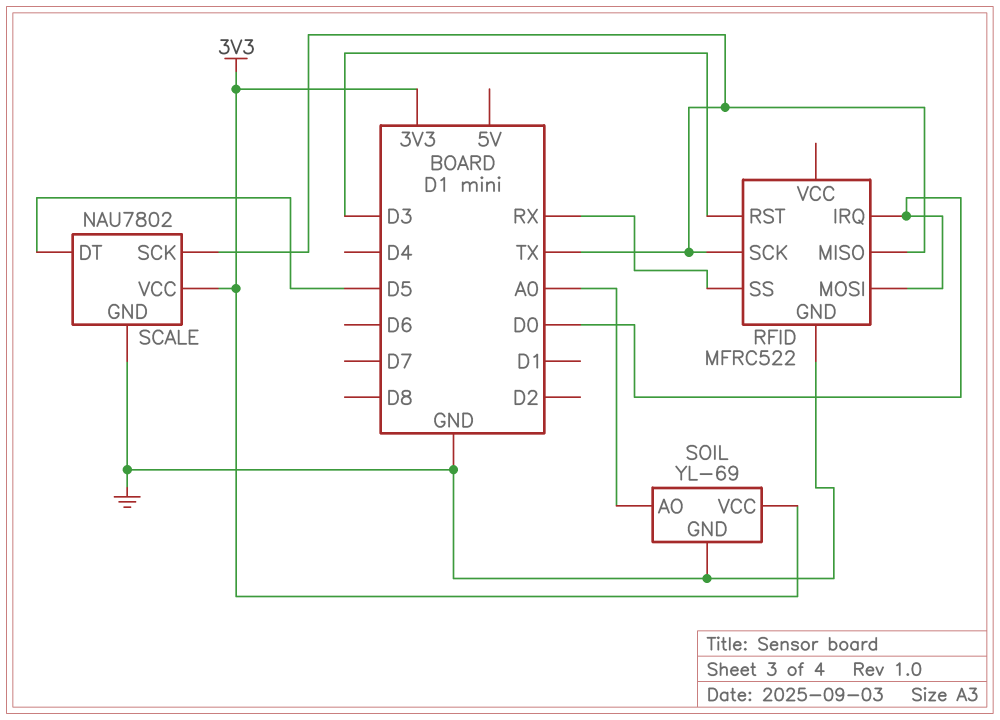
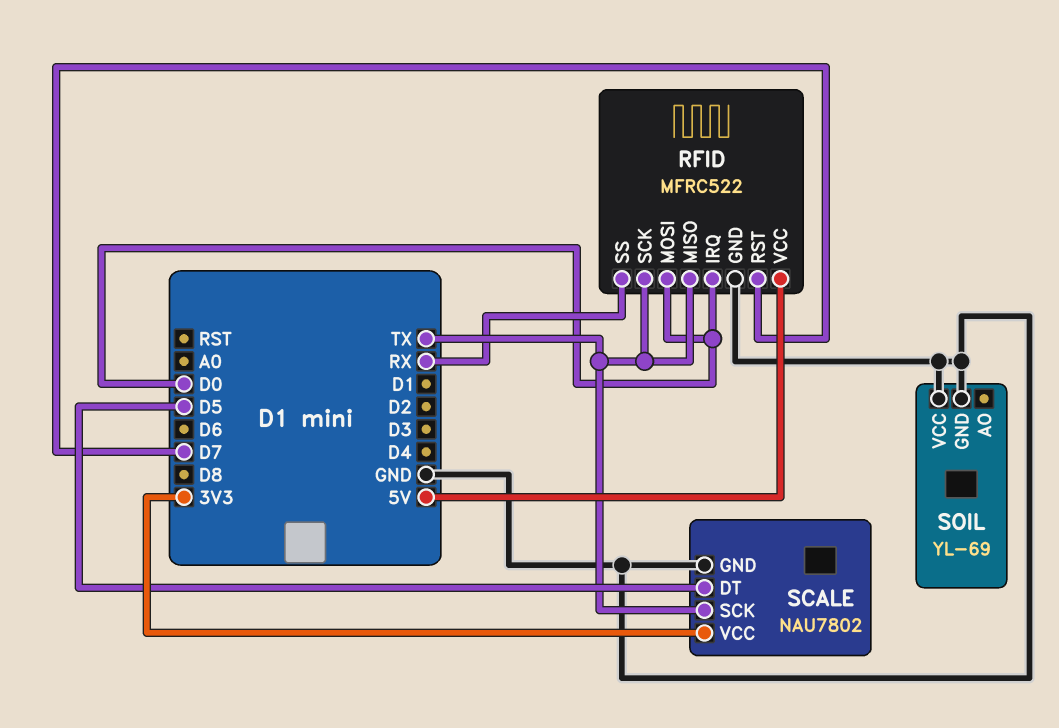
RFID pin RST: D3 -> D7
RFID pin VCC: none -> 5V
SOIL pin AO: A0 -> none
SOIL pin VCC: 3V3 -> GND

